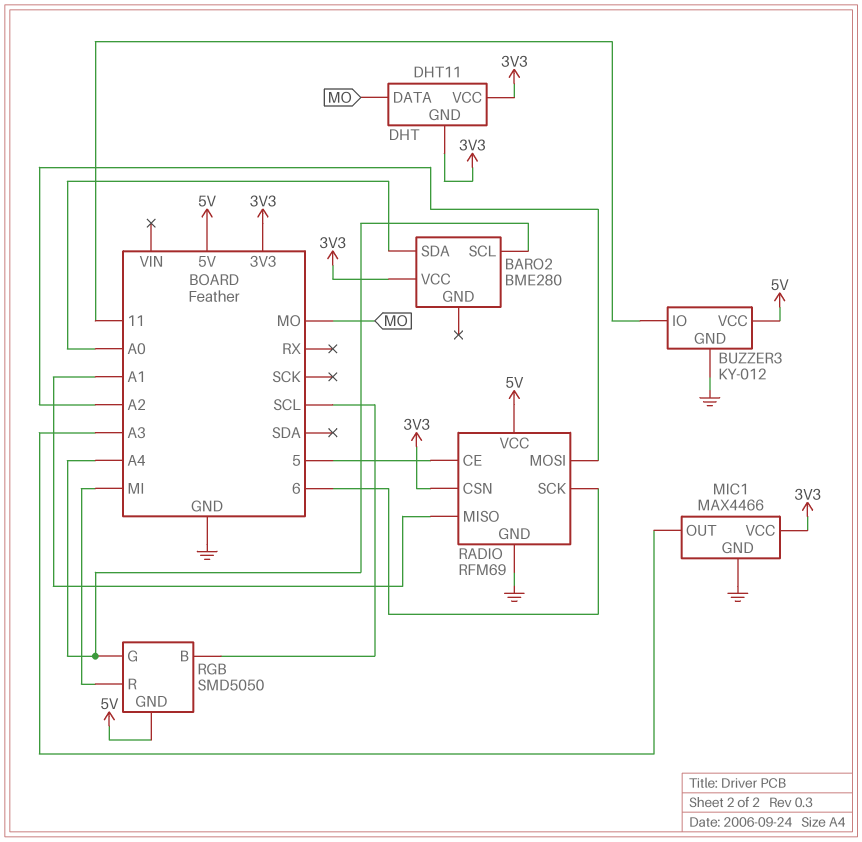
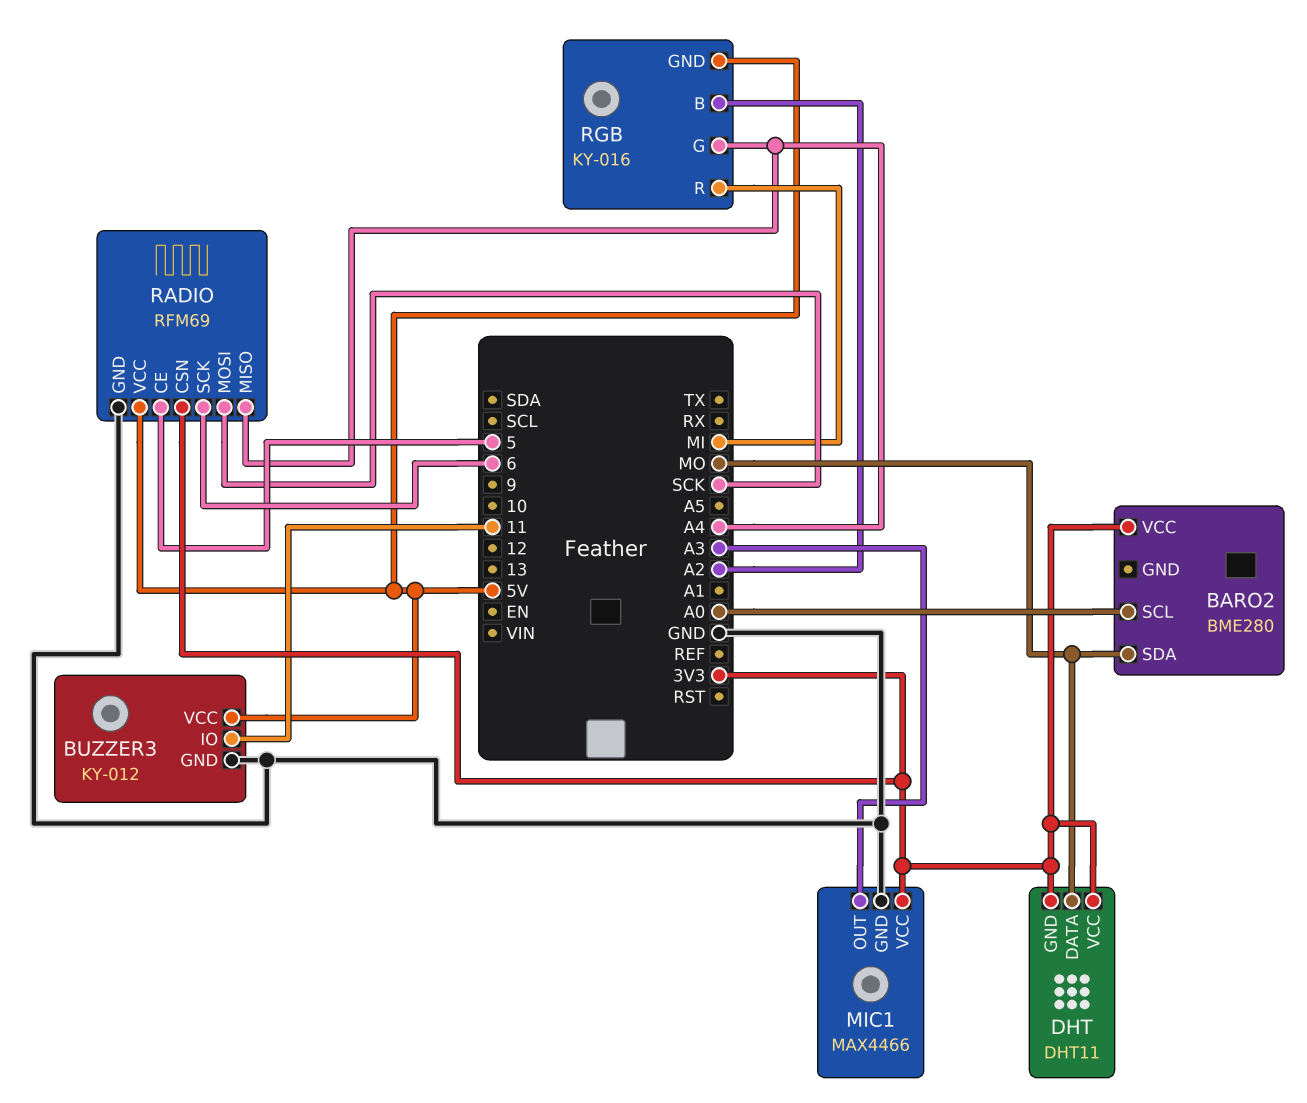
BARO2 pin SCL: A4 -> A0
BARO2 pin SDA: A0 -> MO
RADIO pin MISO: A1 -> A4
RADIO pin MOSI: A2 -> SCK
RGB: SMD5050 -> KY-016
RGB pin B: SCL -> A2

